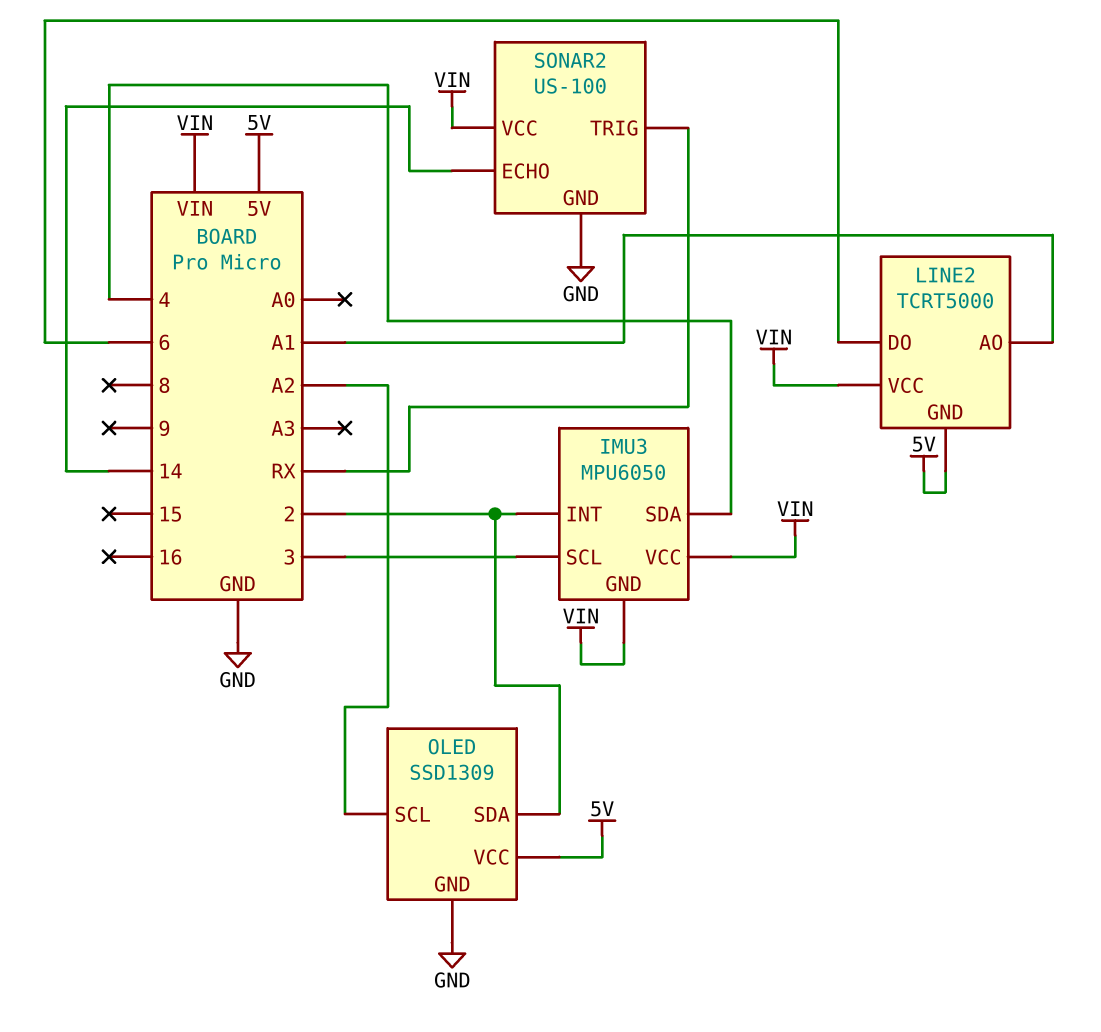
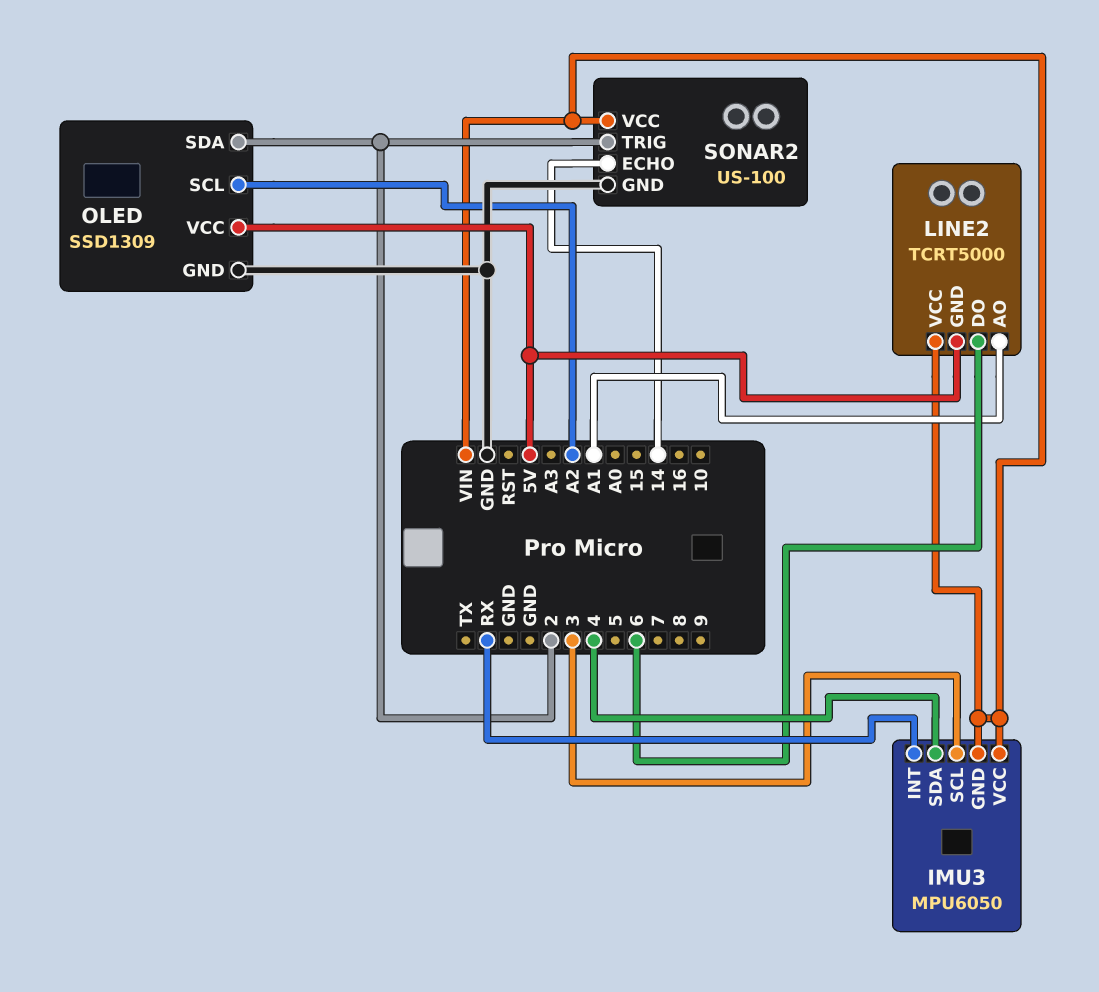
IMU3 pin INT: 2 -> RX
SONAR2 pin TRIG: RX -> 2

